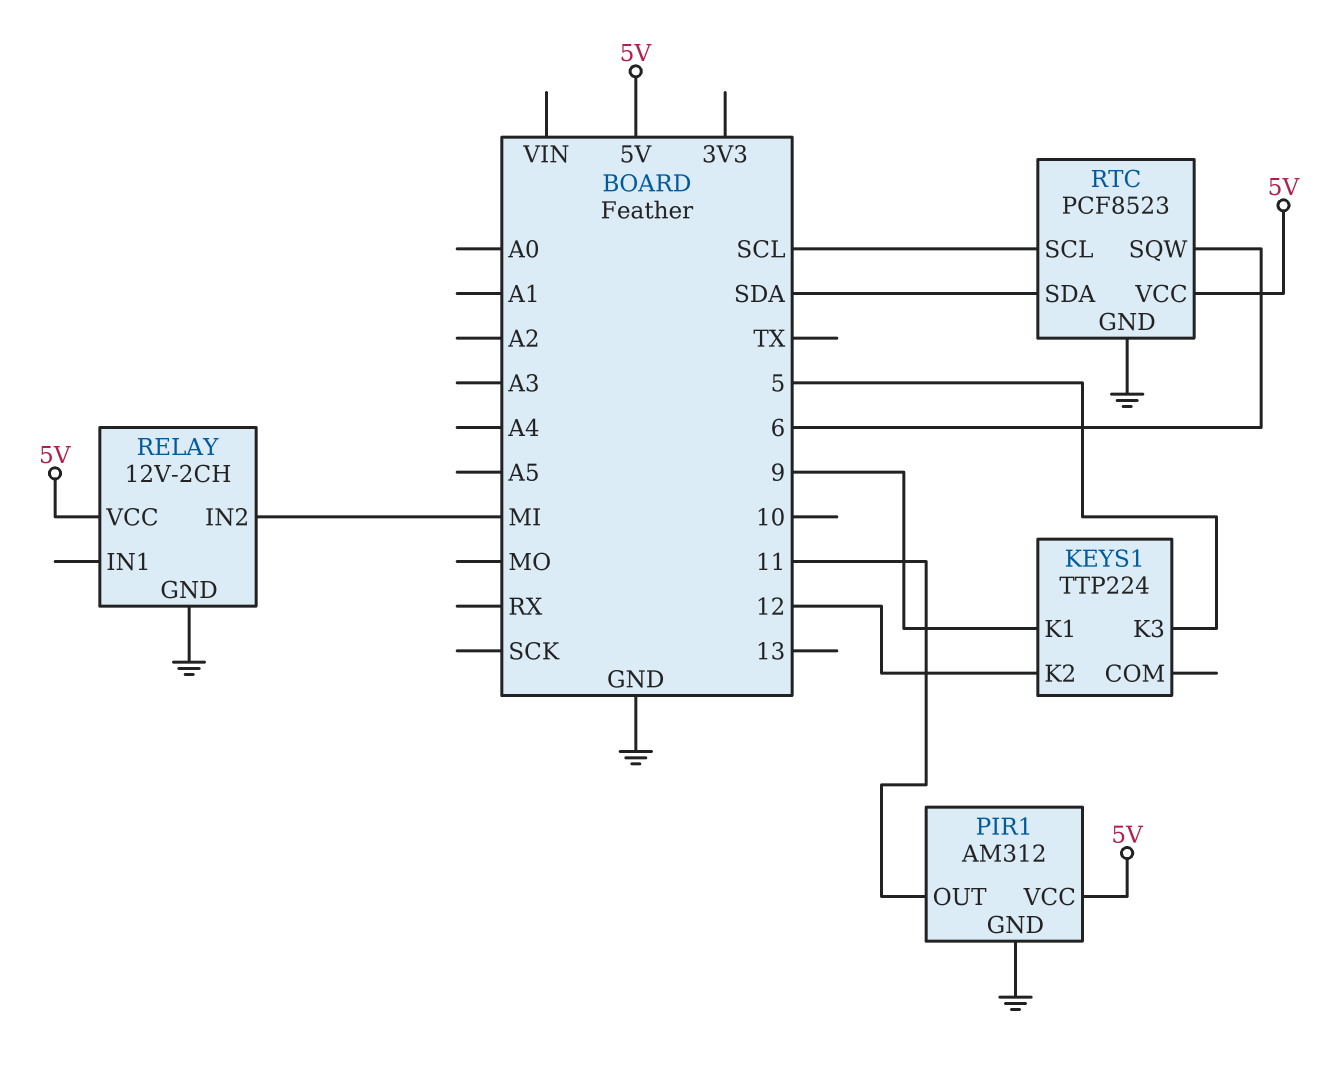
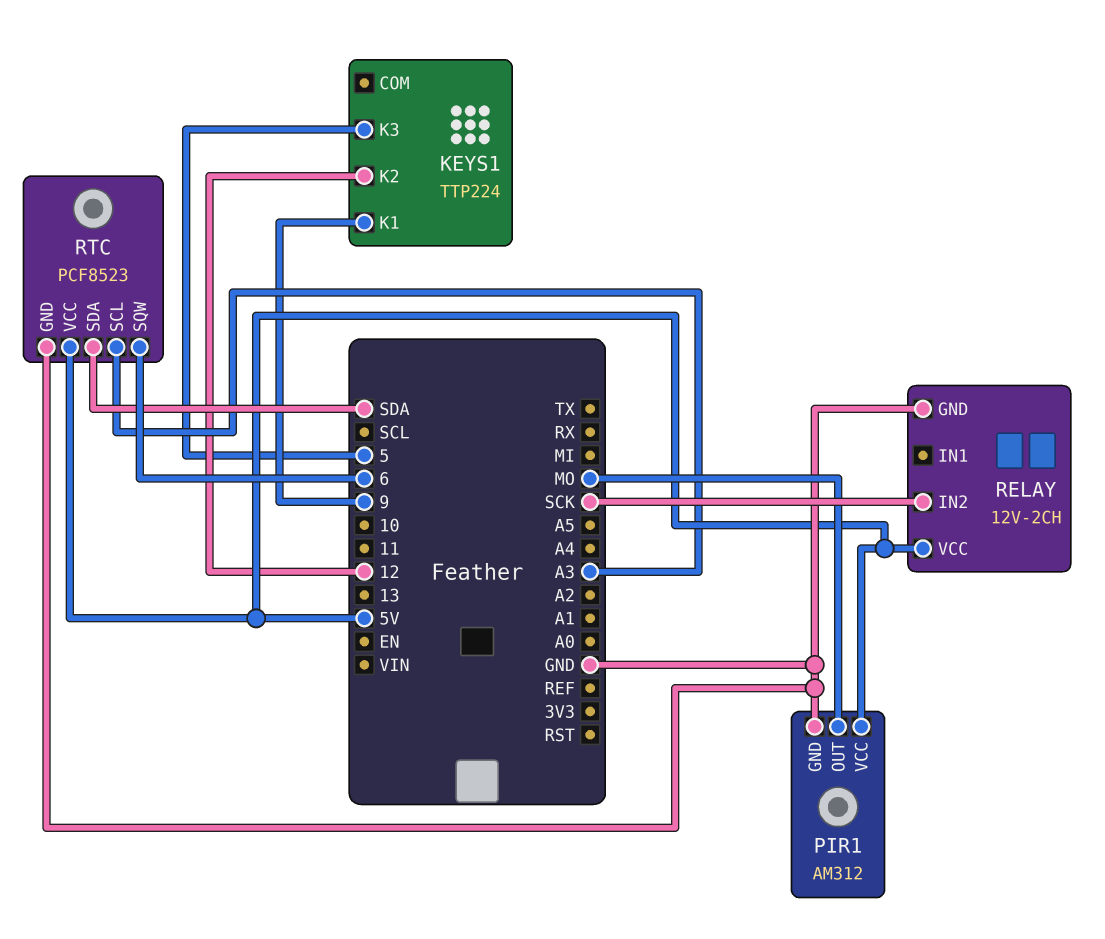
PIR1 pin OUT: 11 -> MO
RELAY pin IN2: MI -> SCK
RTC pin SCL: SCL -> A3

